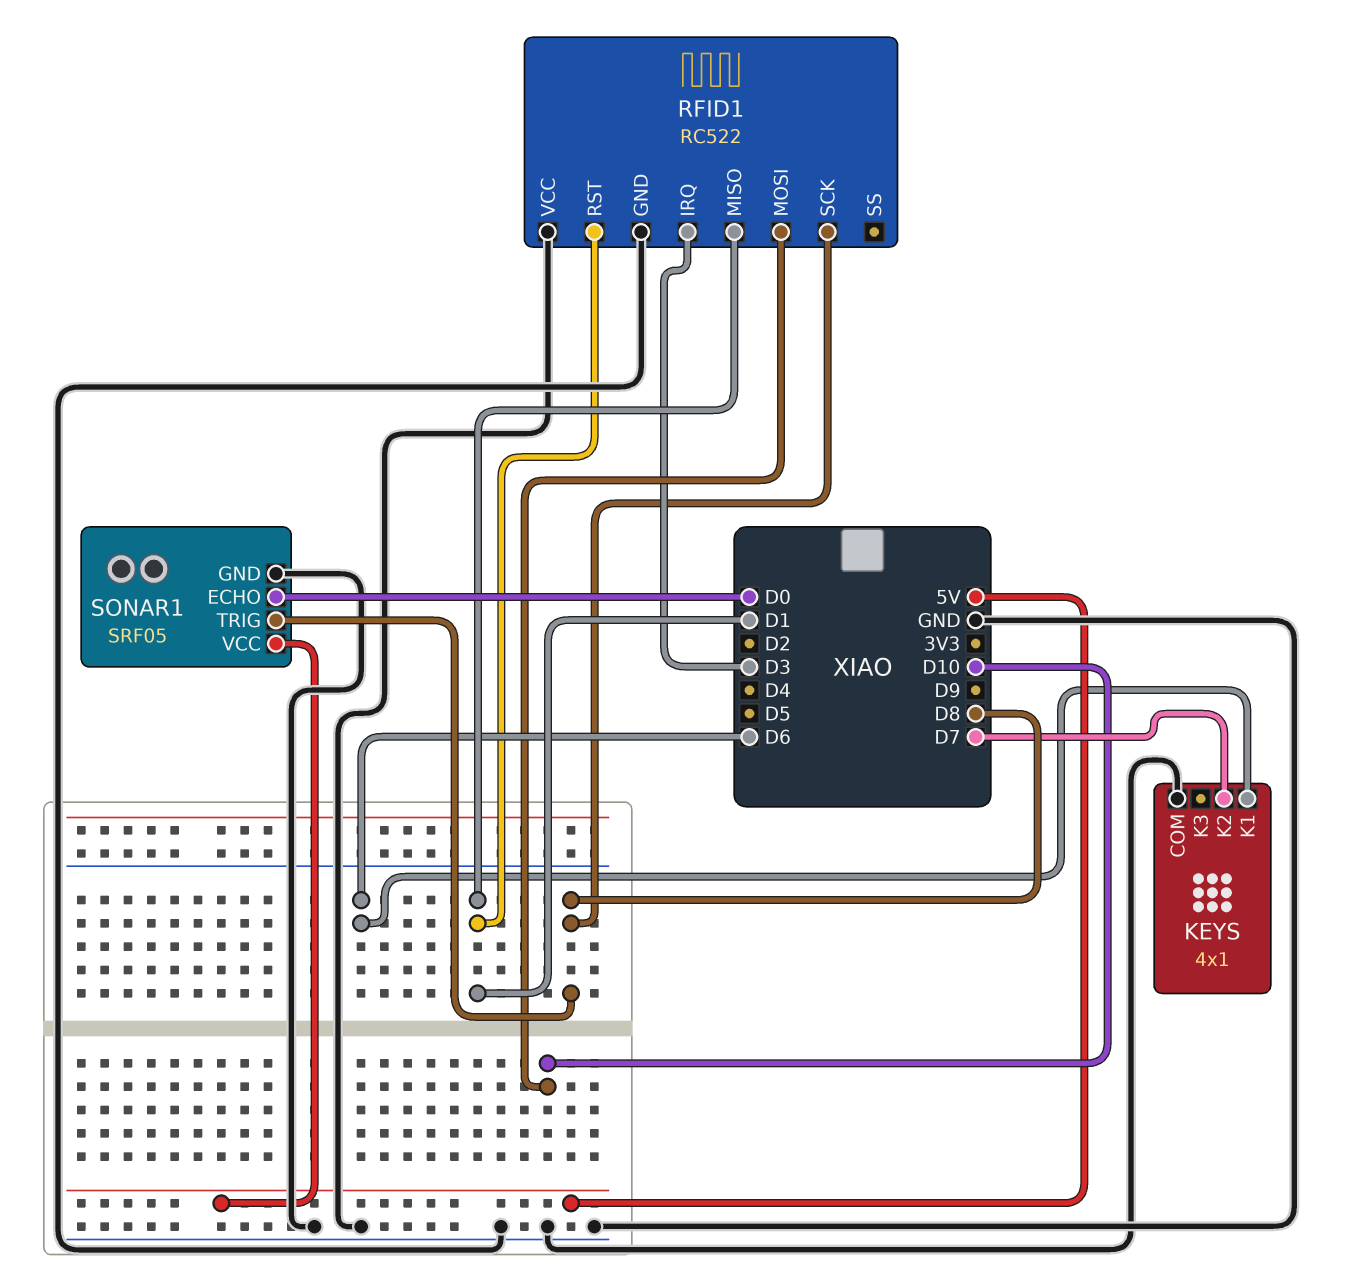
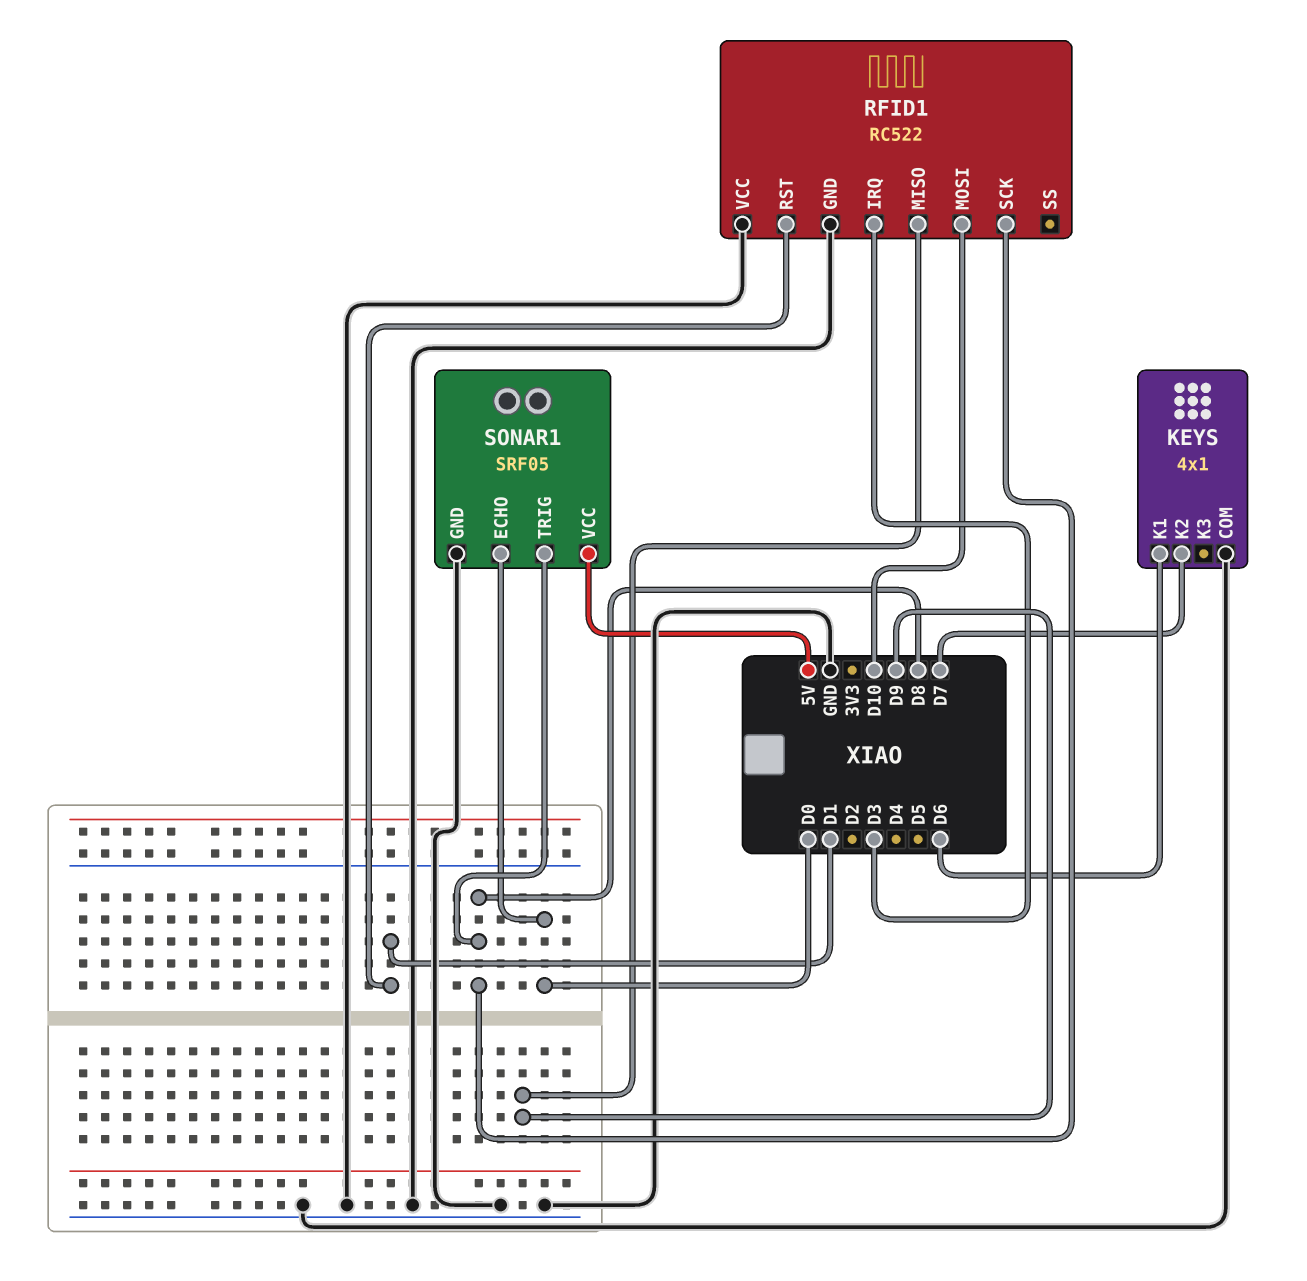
RFID1 pin MISO: D1 -> D9

